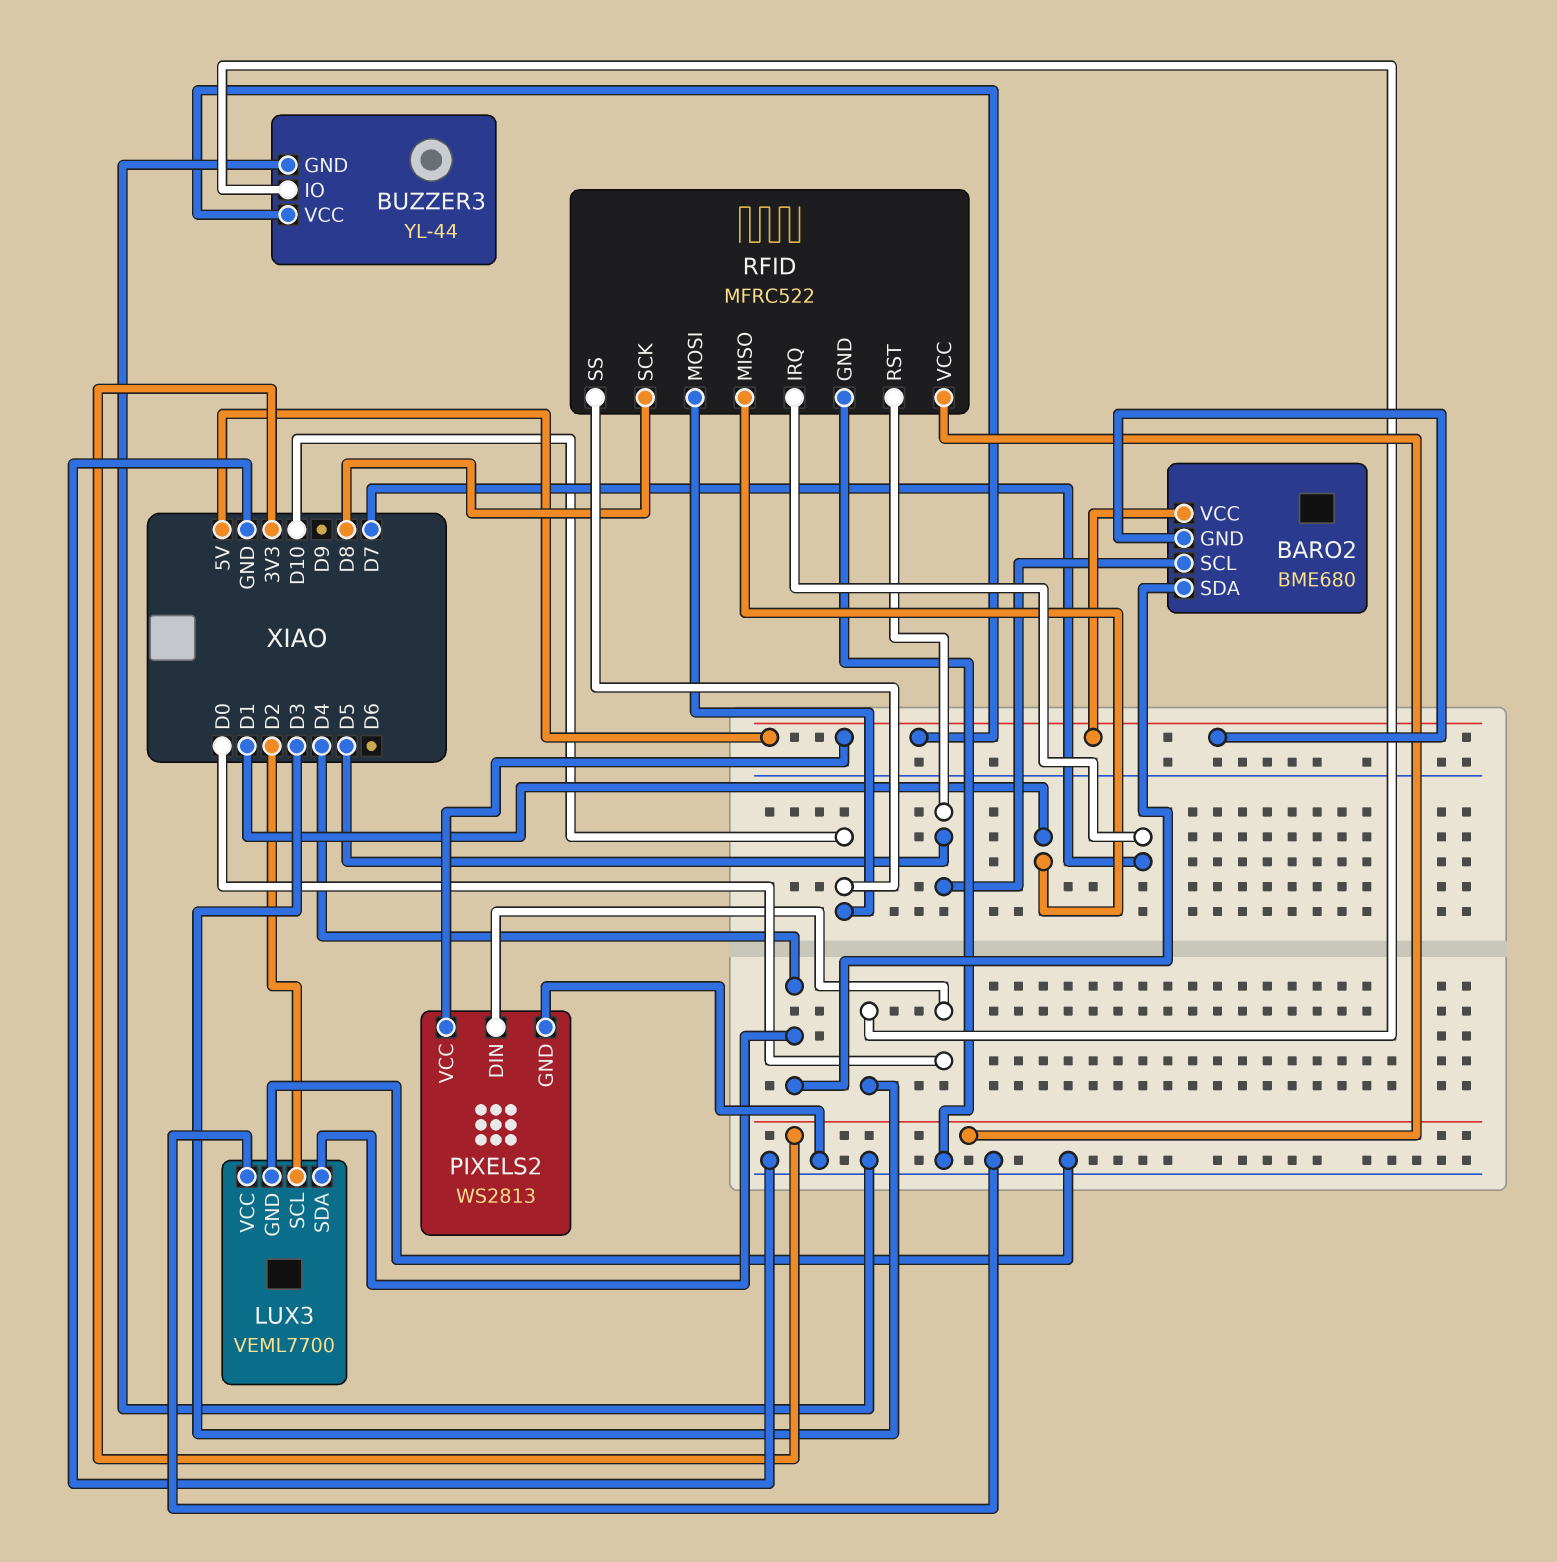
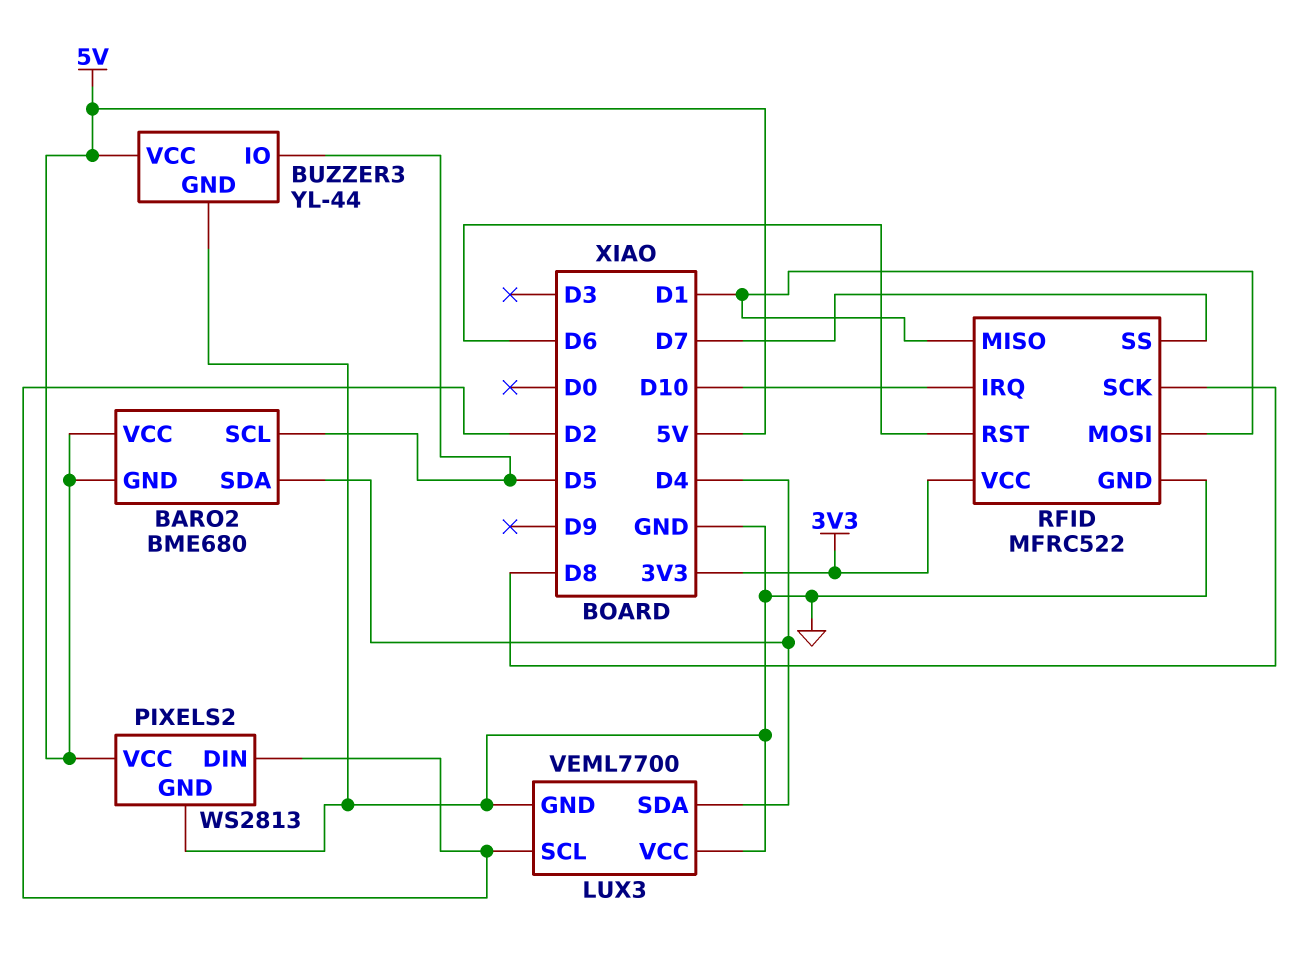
BUZZER3 pin IO: D3 -> D5
PIXELS2 pin DIN: D0 -> D2
RFID pin IRQ: D7 -> D10
RFID pin MOSI: D10 -> D1
RFID pin RST: D5 -> D6
RFID pin SS: D10 -> D7

